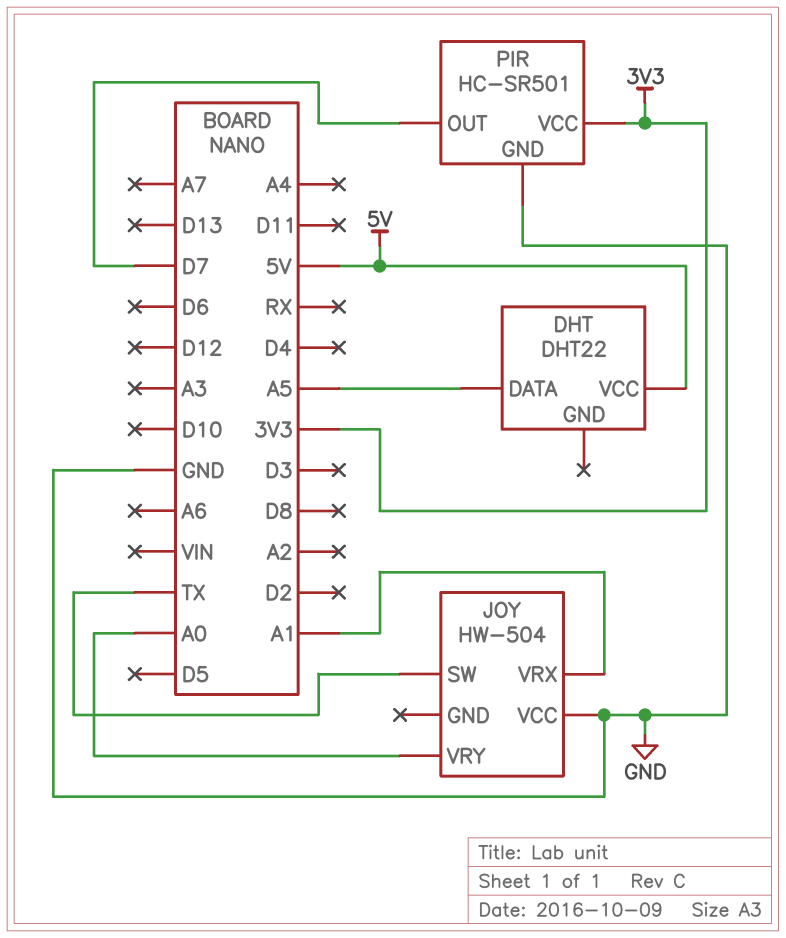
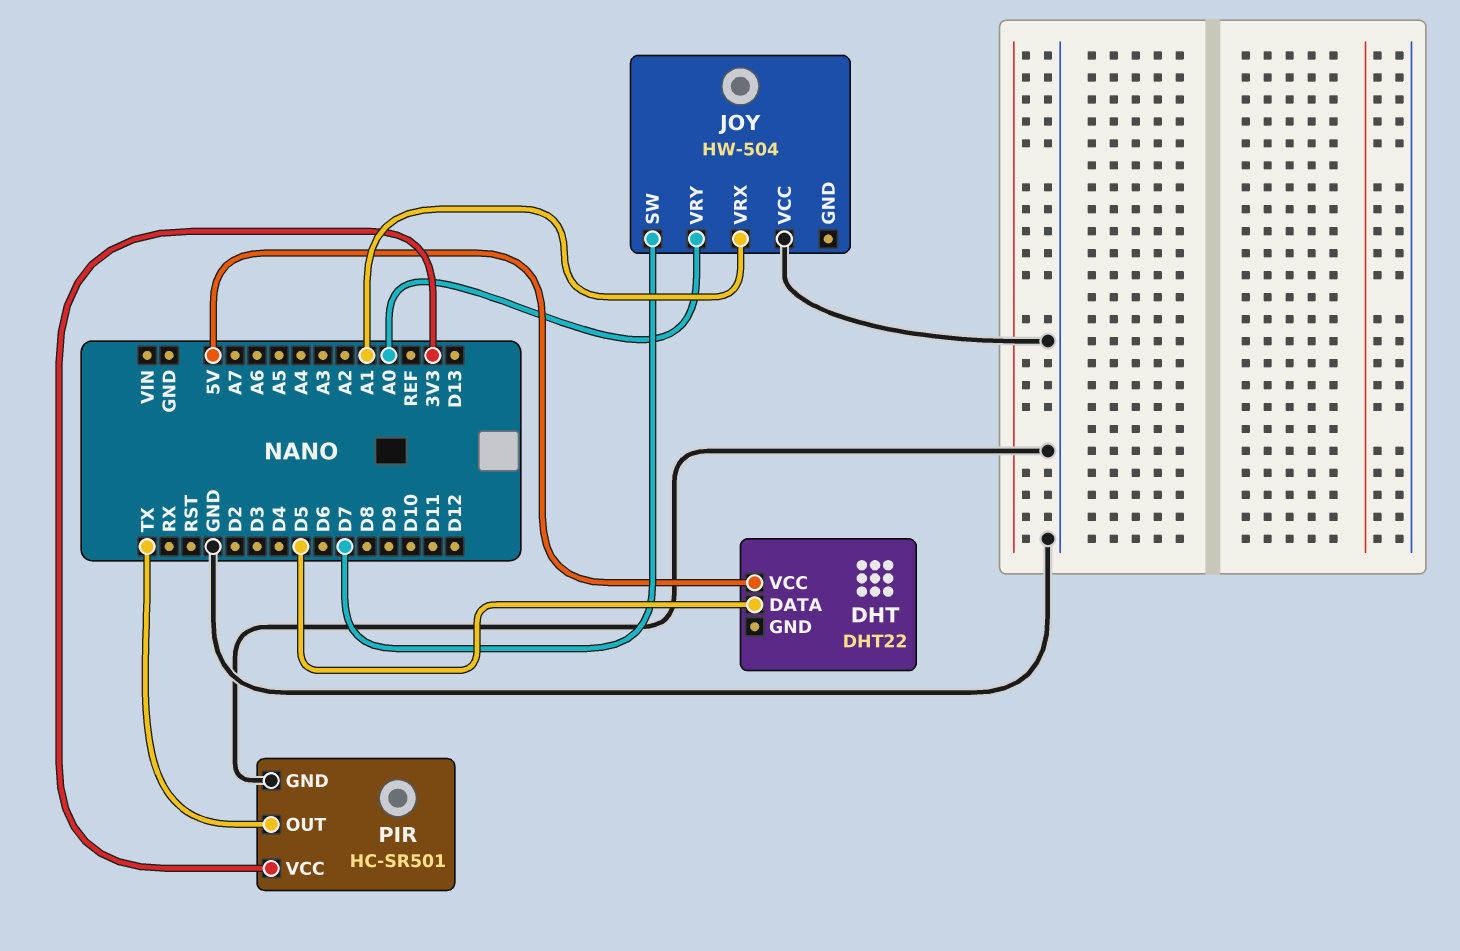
DHT pin DATA: A5 -> D5
JOY pin SW: TX -> D7
PIR pin OUT: D7 -> TX

